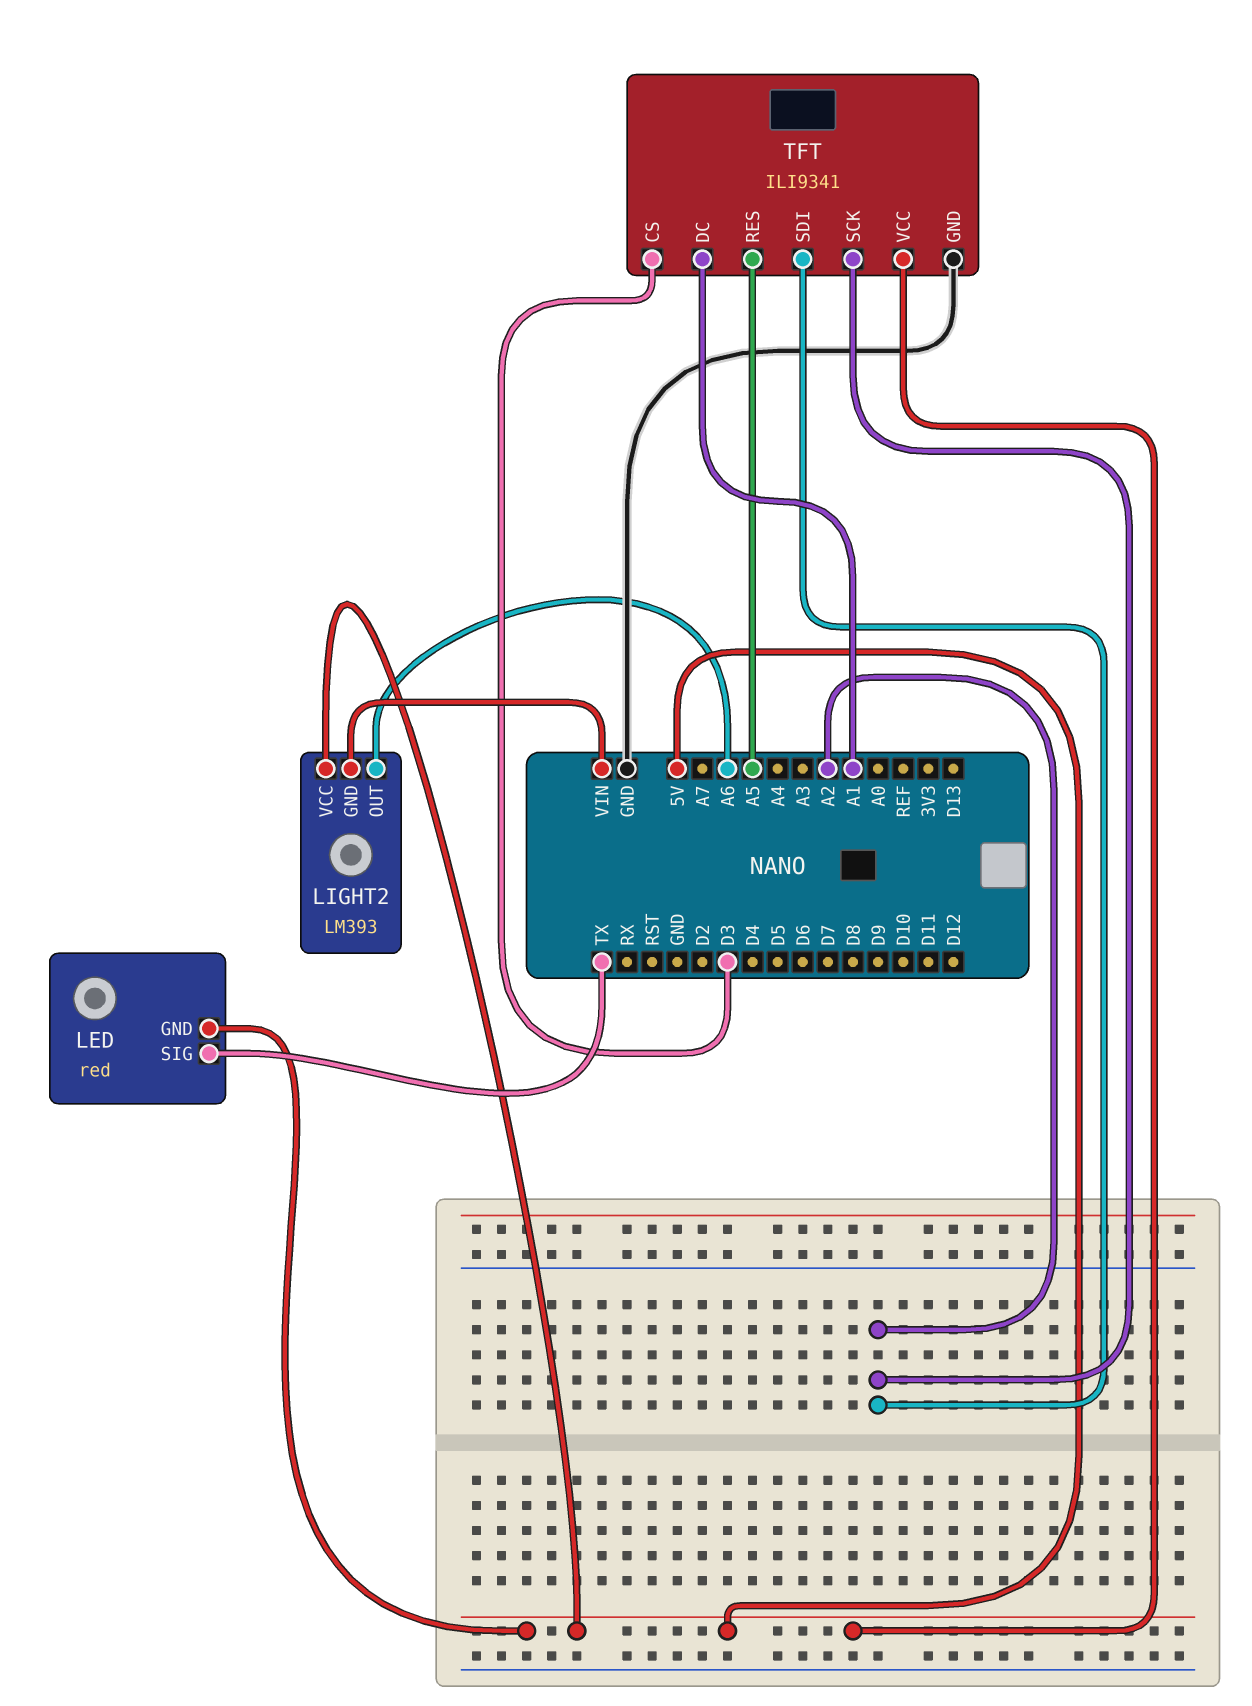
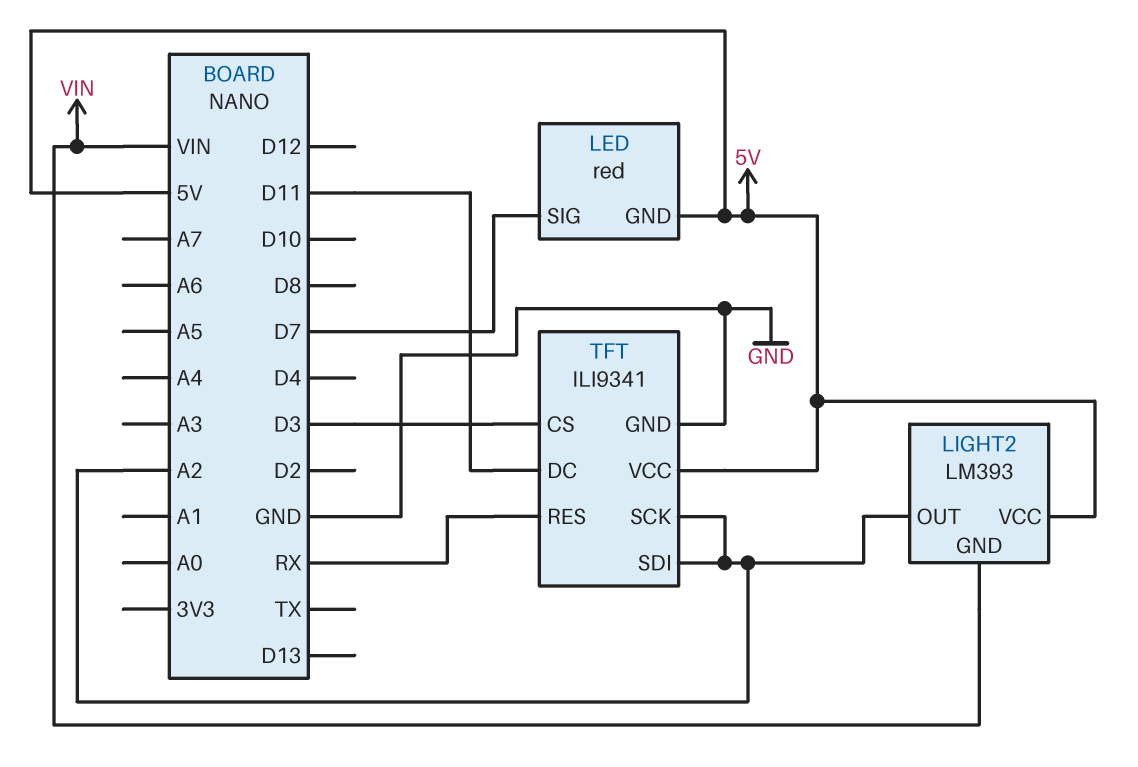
LED pin SIG: TX -> D7
LIGHT2 pin OUT: A6 -> A2
TFT pin DC: A1 -> D11
TFT pin RES: A5 -> RX

